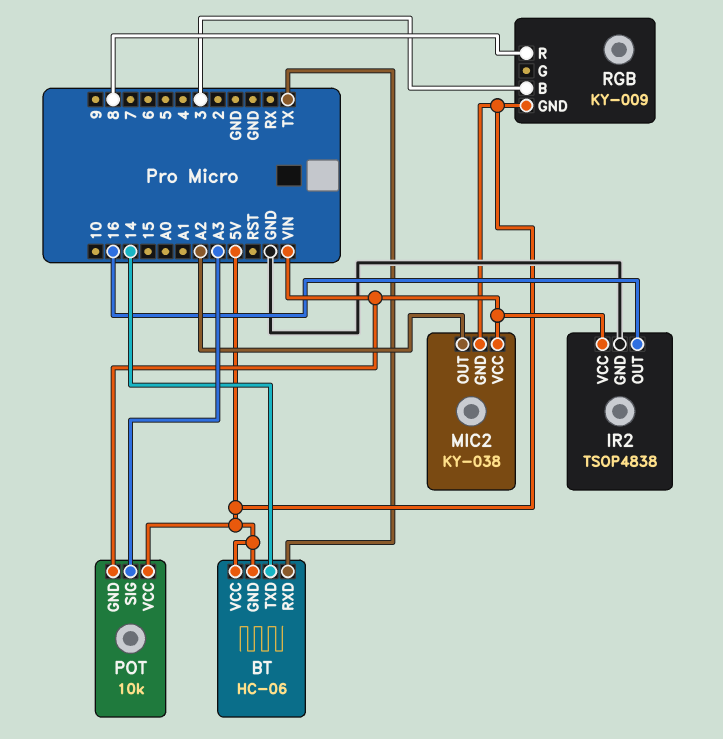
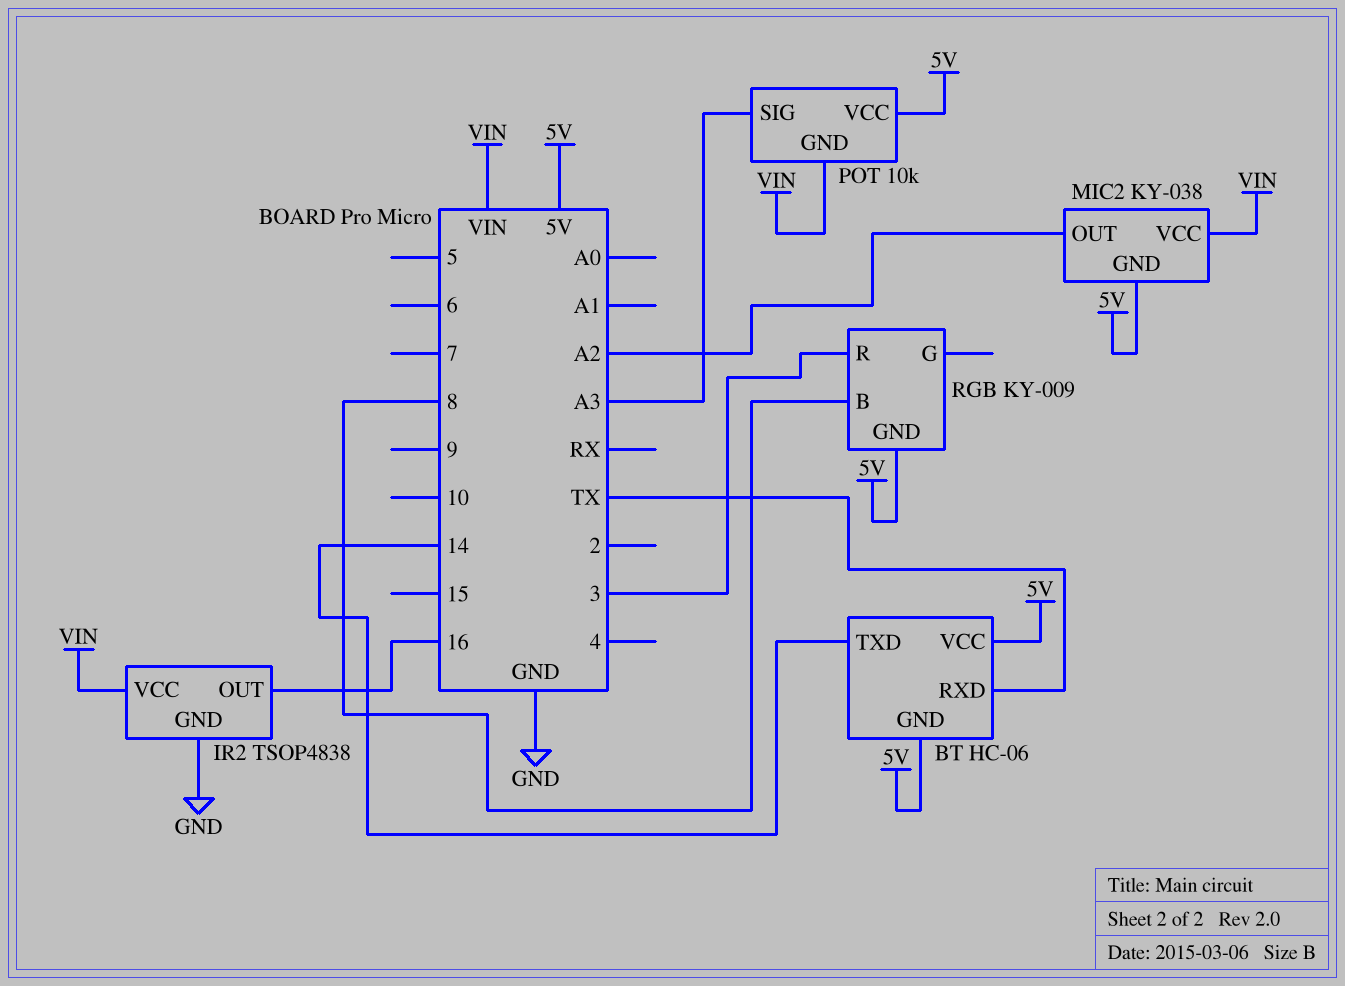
RGB pin B: 3 -> 8
RGB pin R: 8 -> 3

